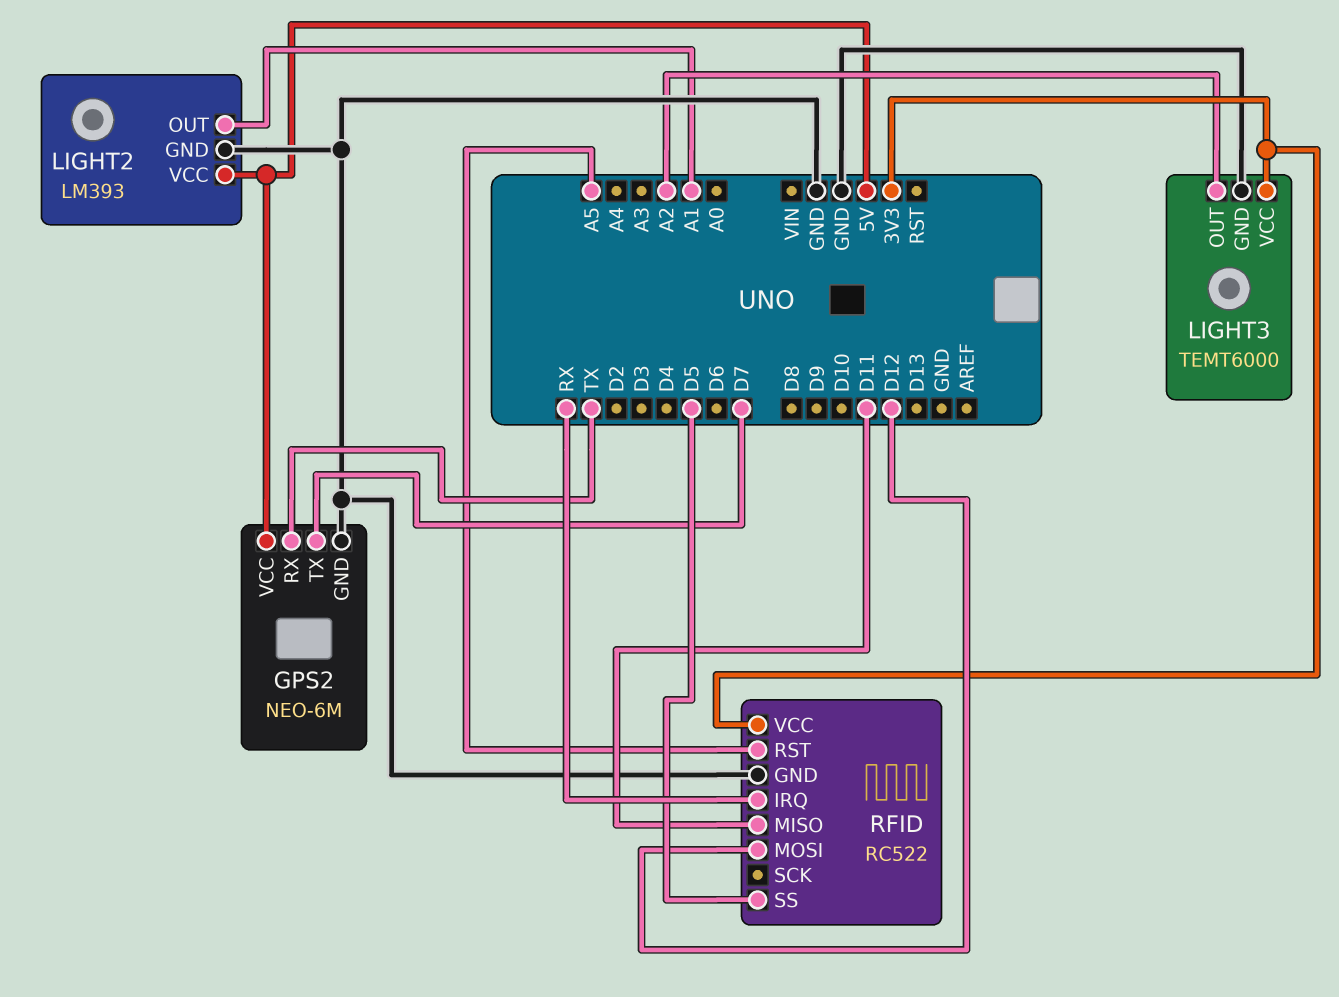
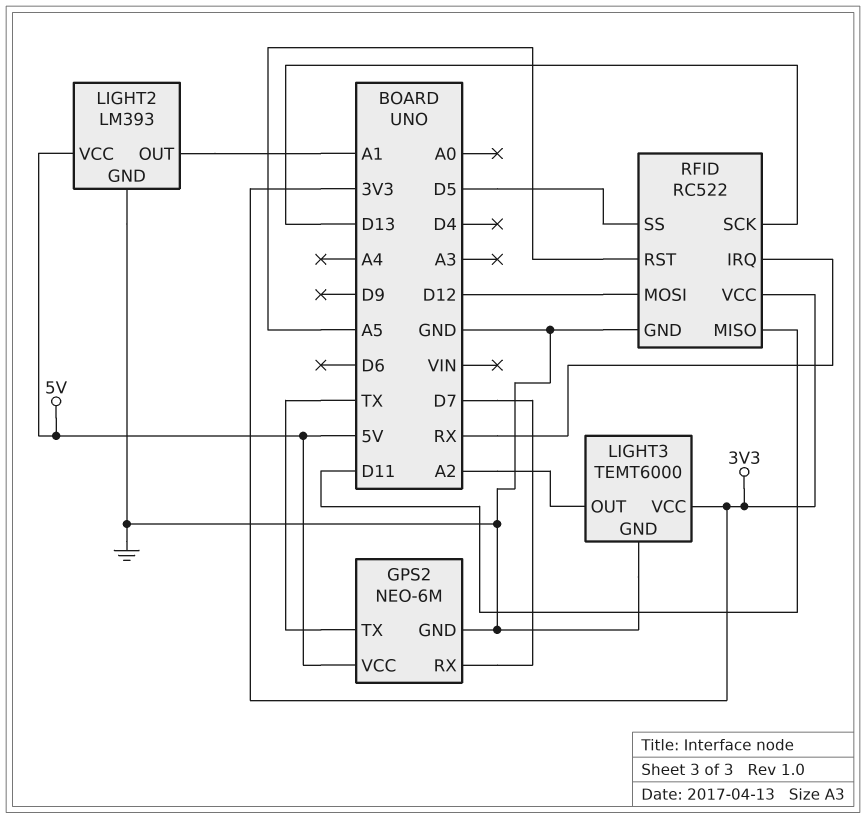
GPS2 pin RX: TX -> D7
GPS2 pin TX: D7 -> TX
RFID pin SCK: none -> D13

